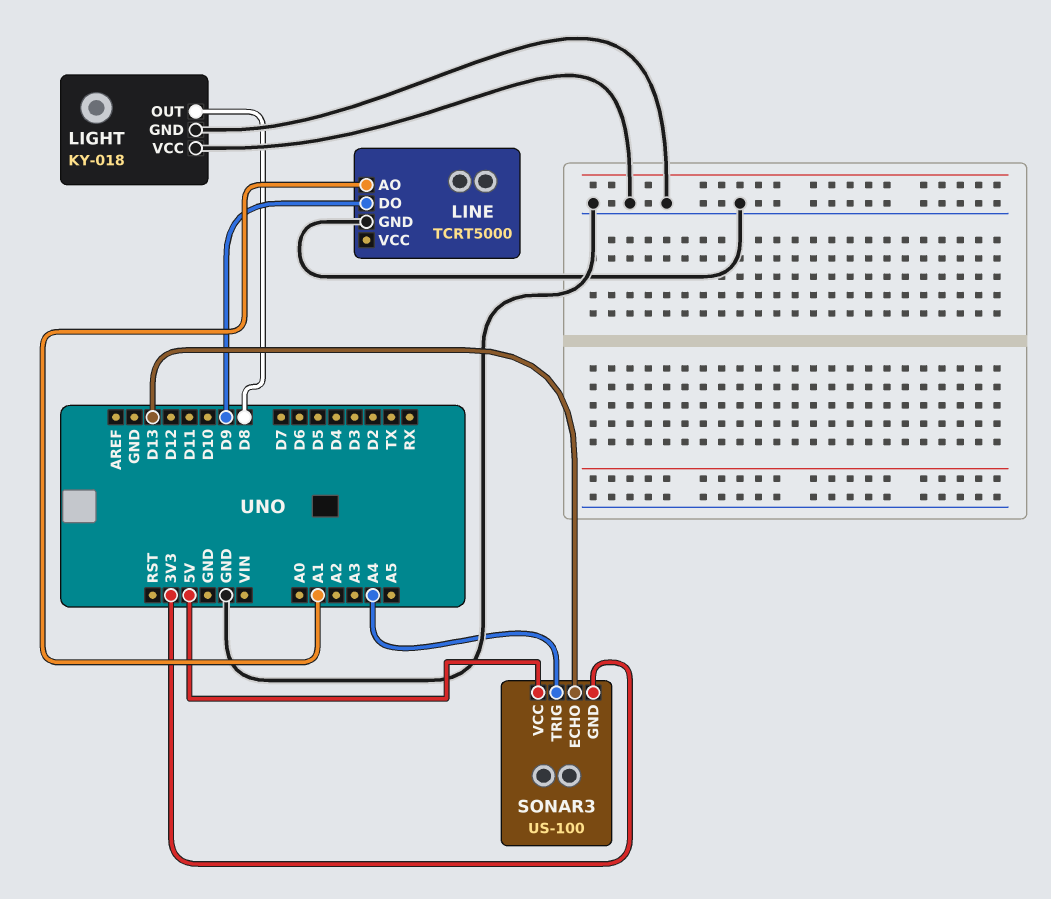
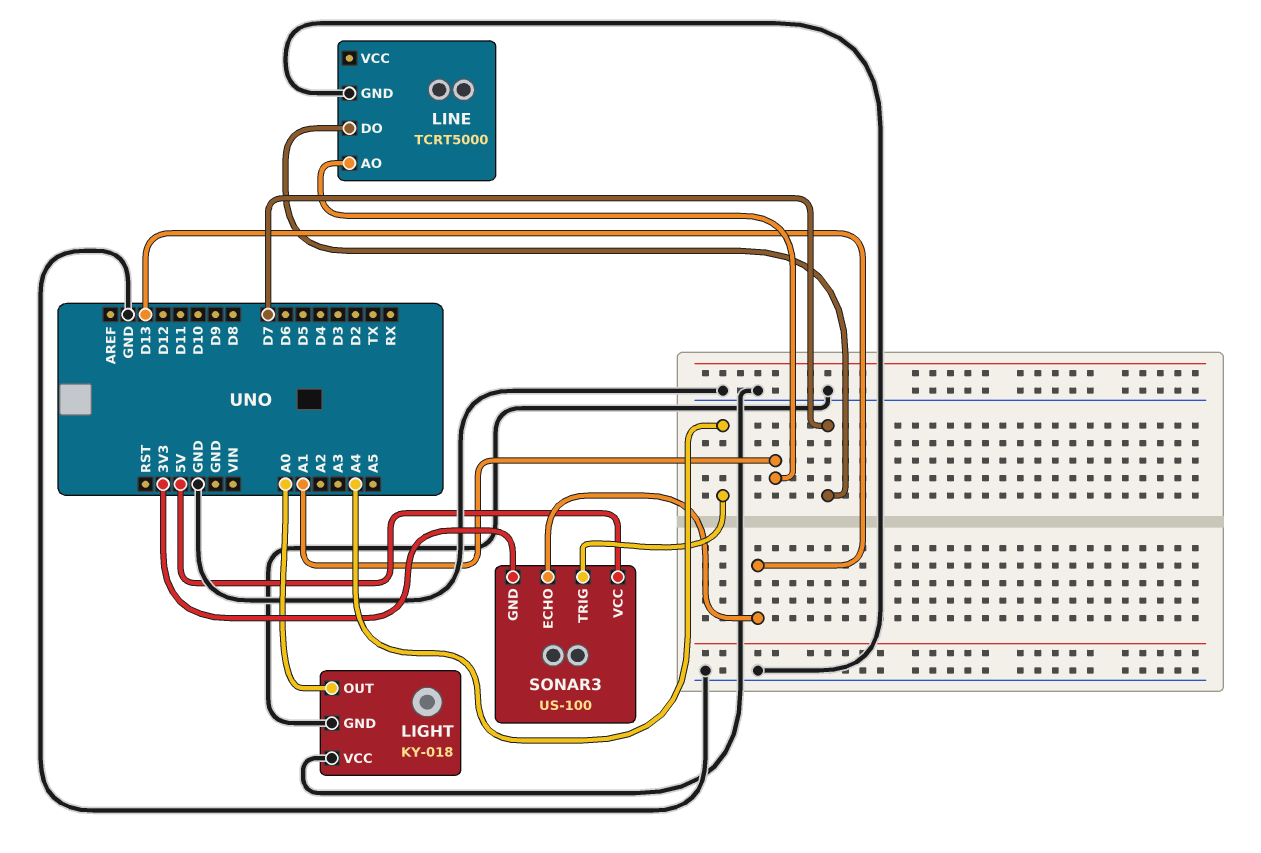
LIGHT pin OUT: D8 -> A0
LINE pin DO: D9 -> D7

